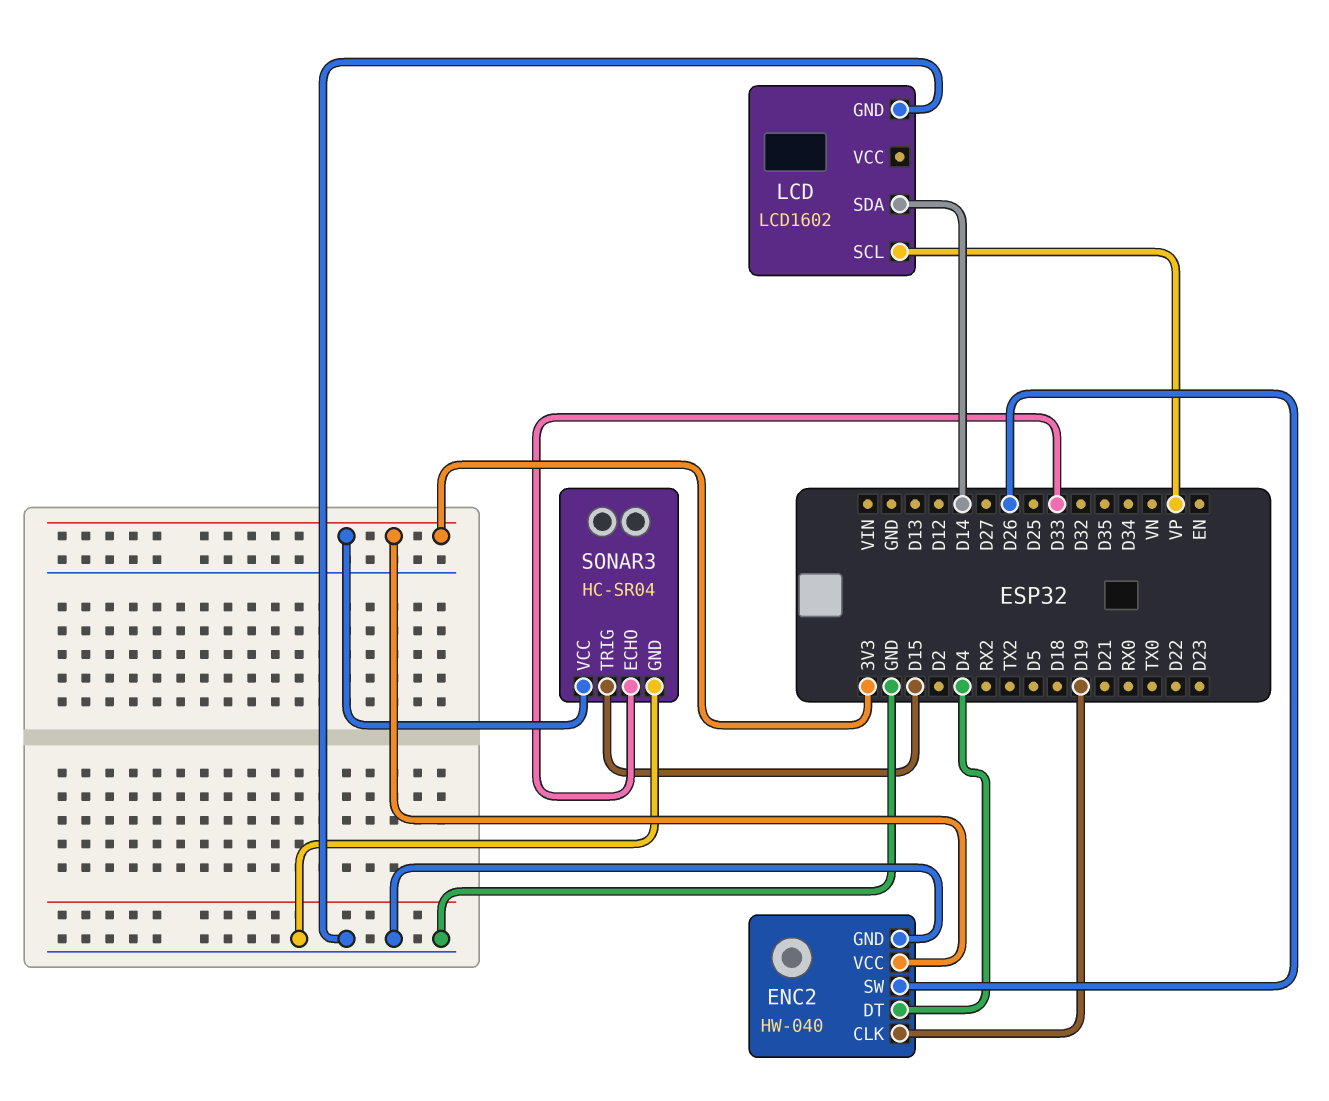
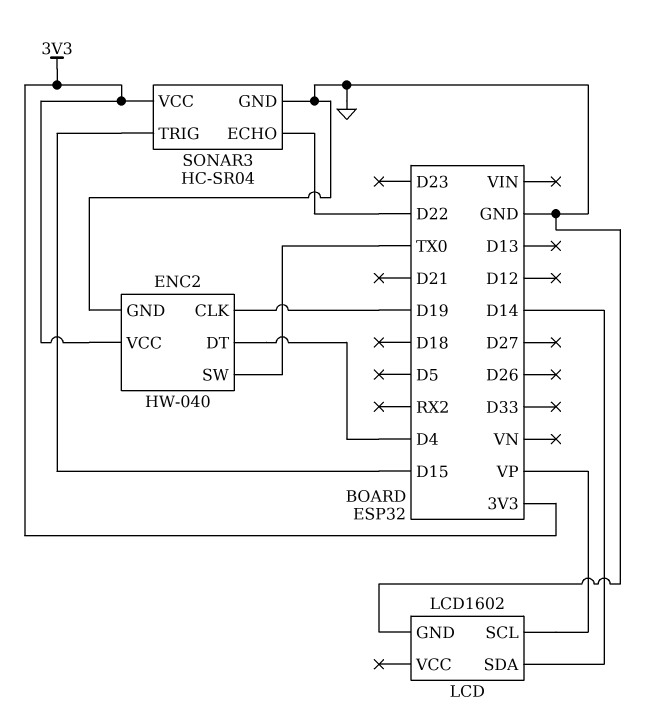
ENC2 pin SW: D26 -> TX0
SONAR3 pin ECHO: D33 -> D22

